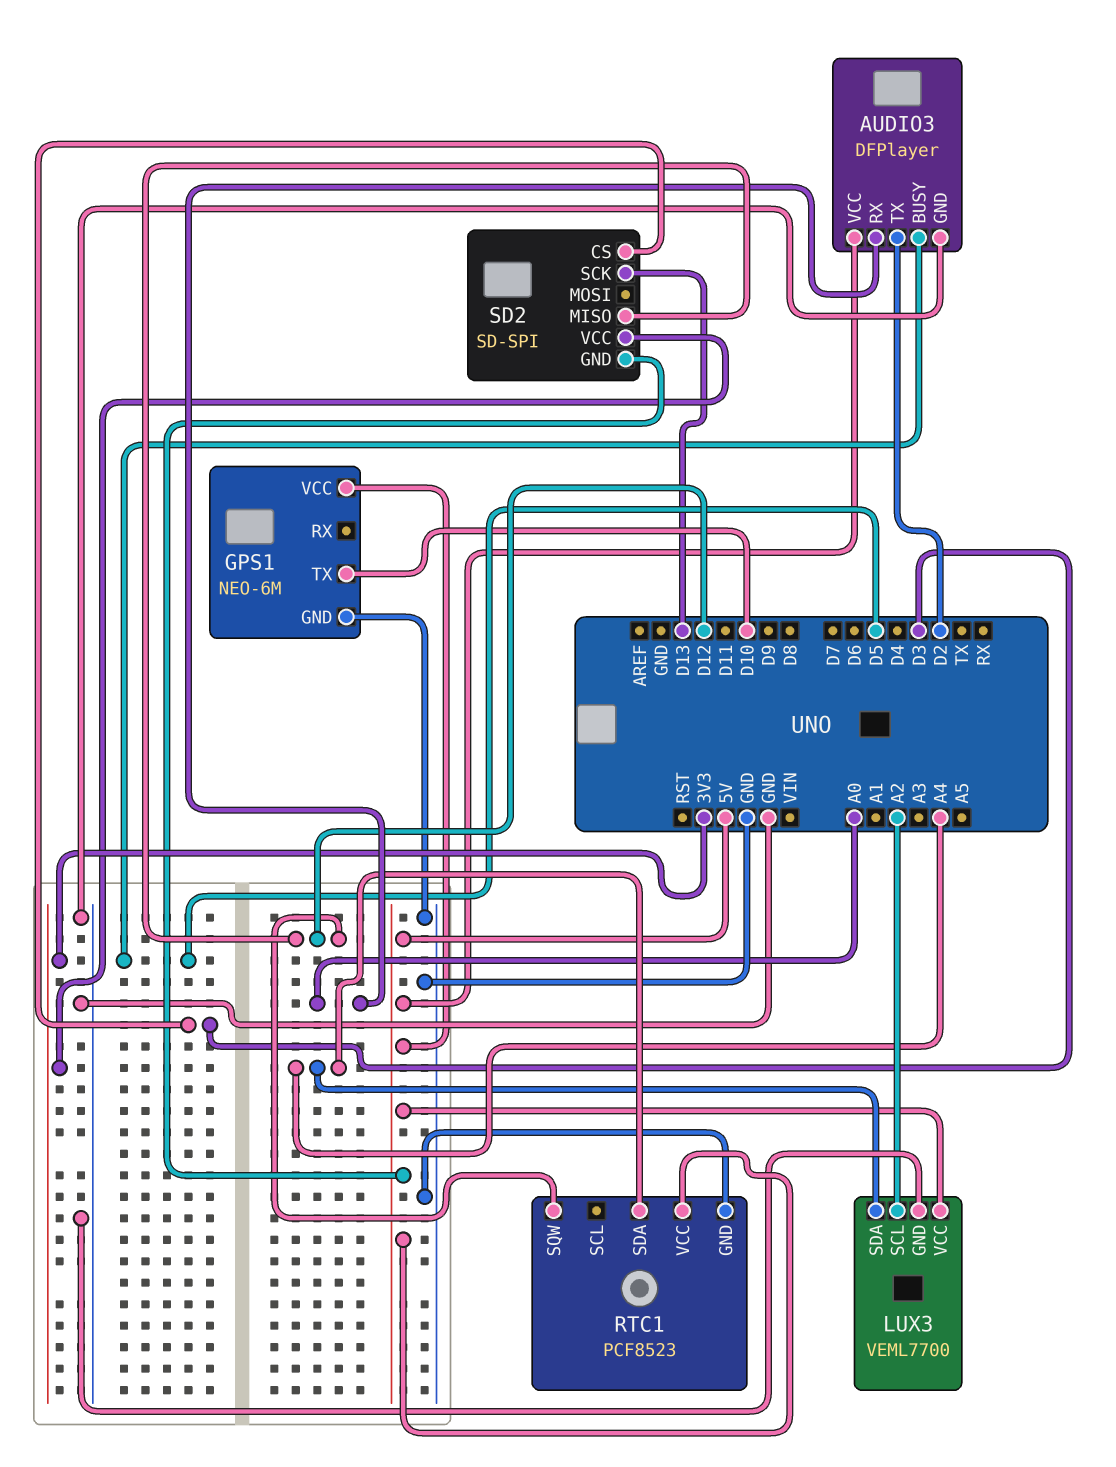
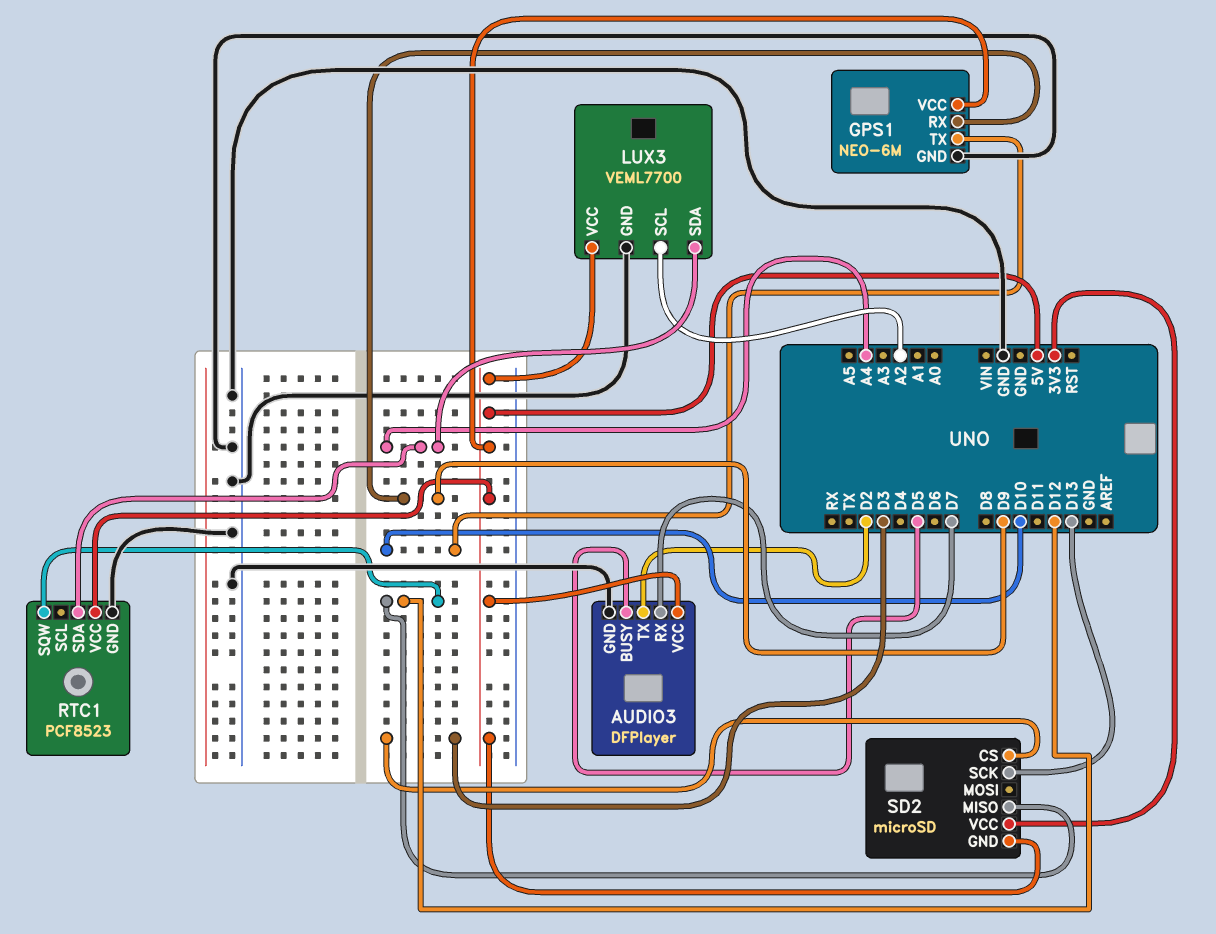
AUDIO3 pin RX: A0 -> D7
GPS1 pin RX: none -> D9
SD2: SD-SPI -> microSD

